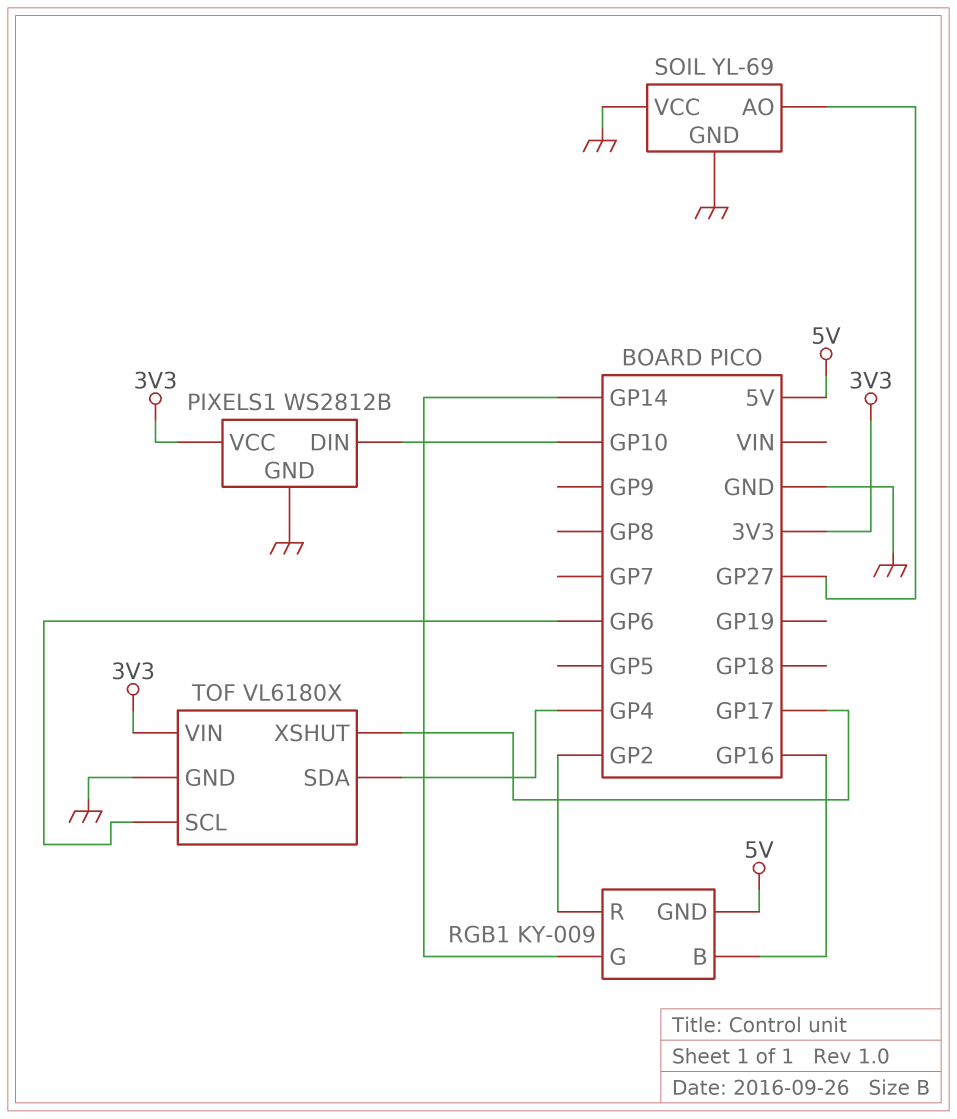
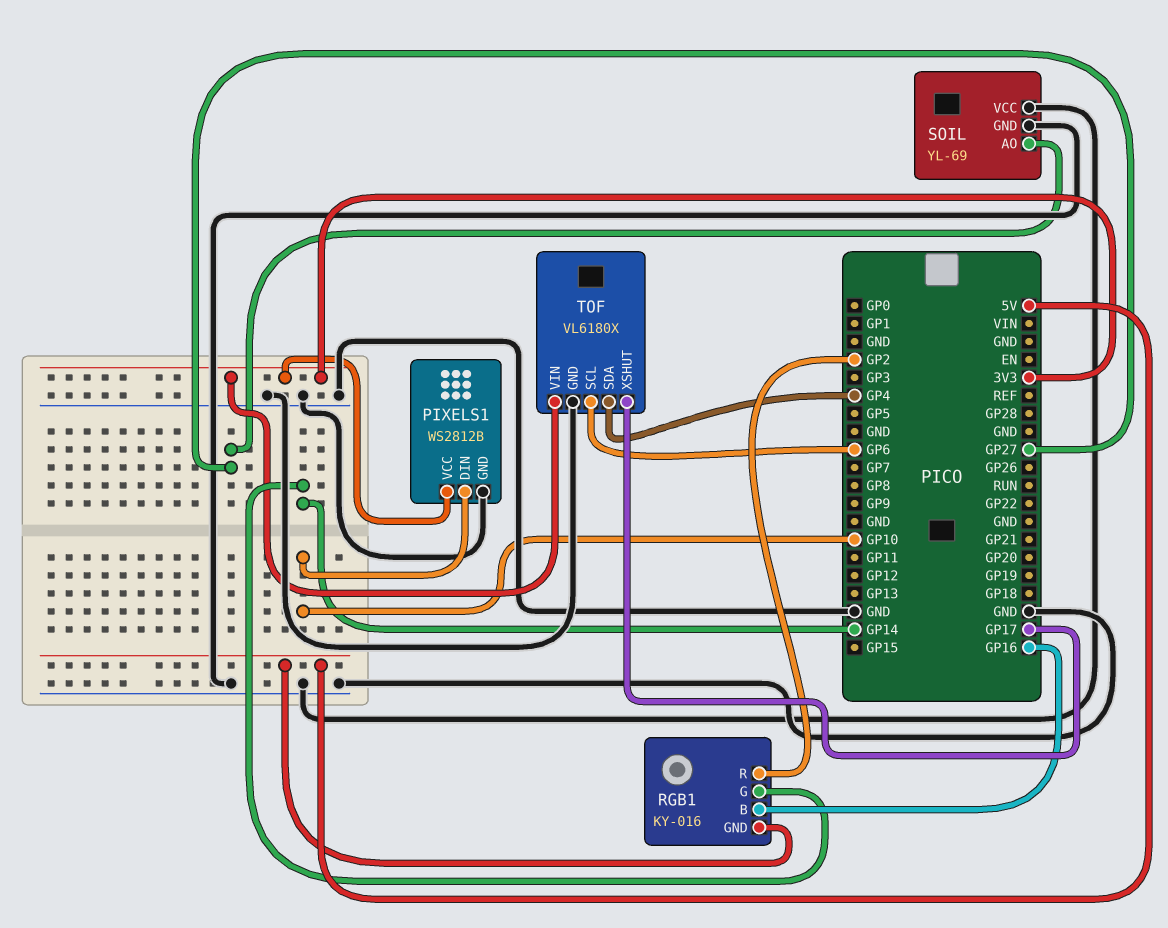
RGB1: KY-009 -> KY-016

